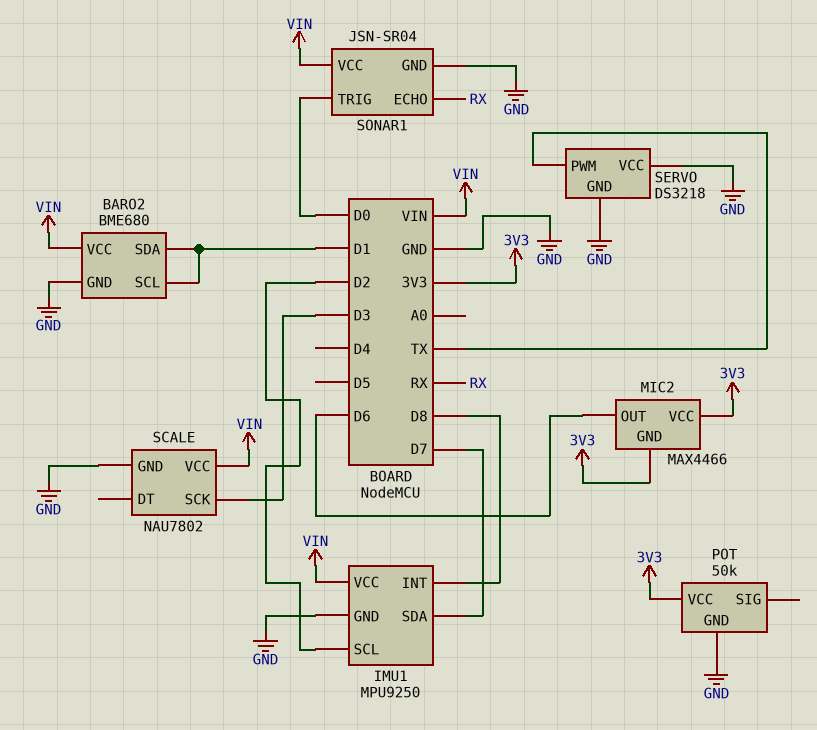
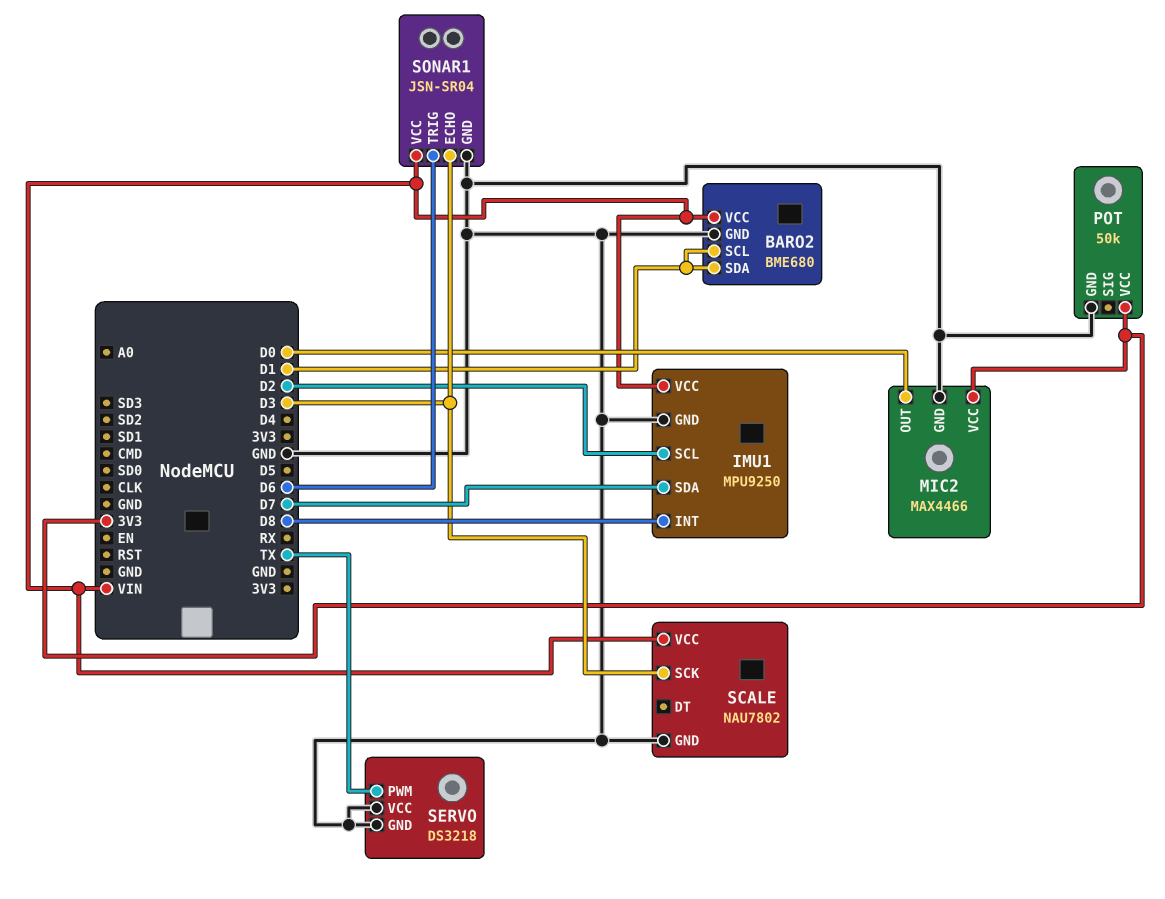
MIC2 pin GND: 3V3 -> GND
MIC2 pin OUT: D6 -> D0
SONAR1 pin ECHO: RX -> D3
SONAR1 pin TRIG: D0 -> D6

